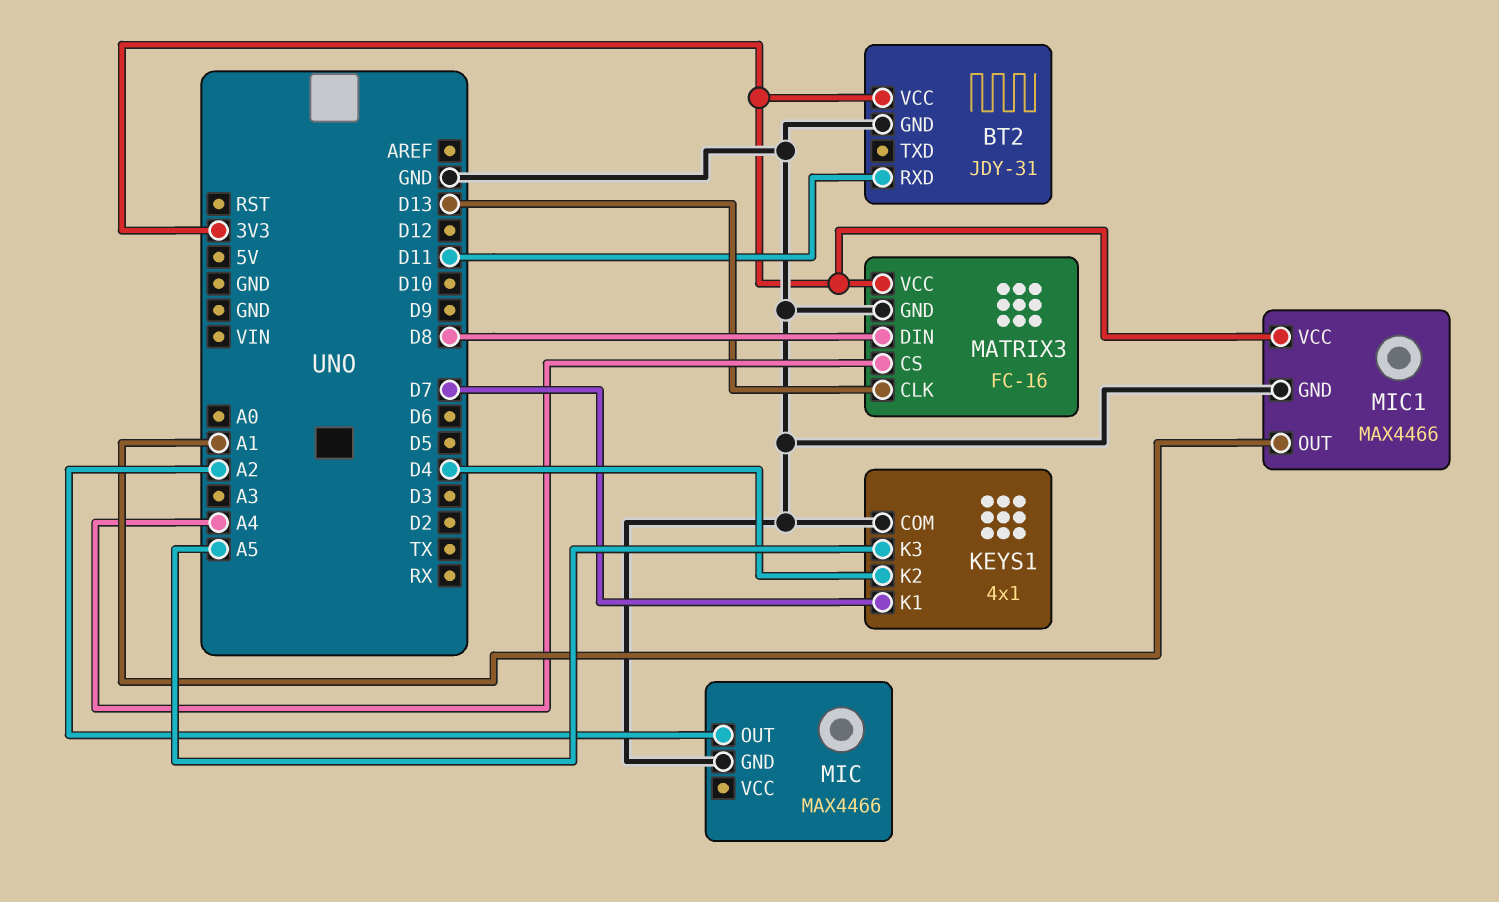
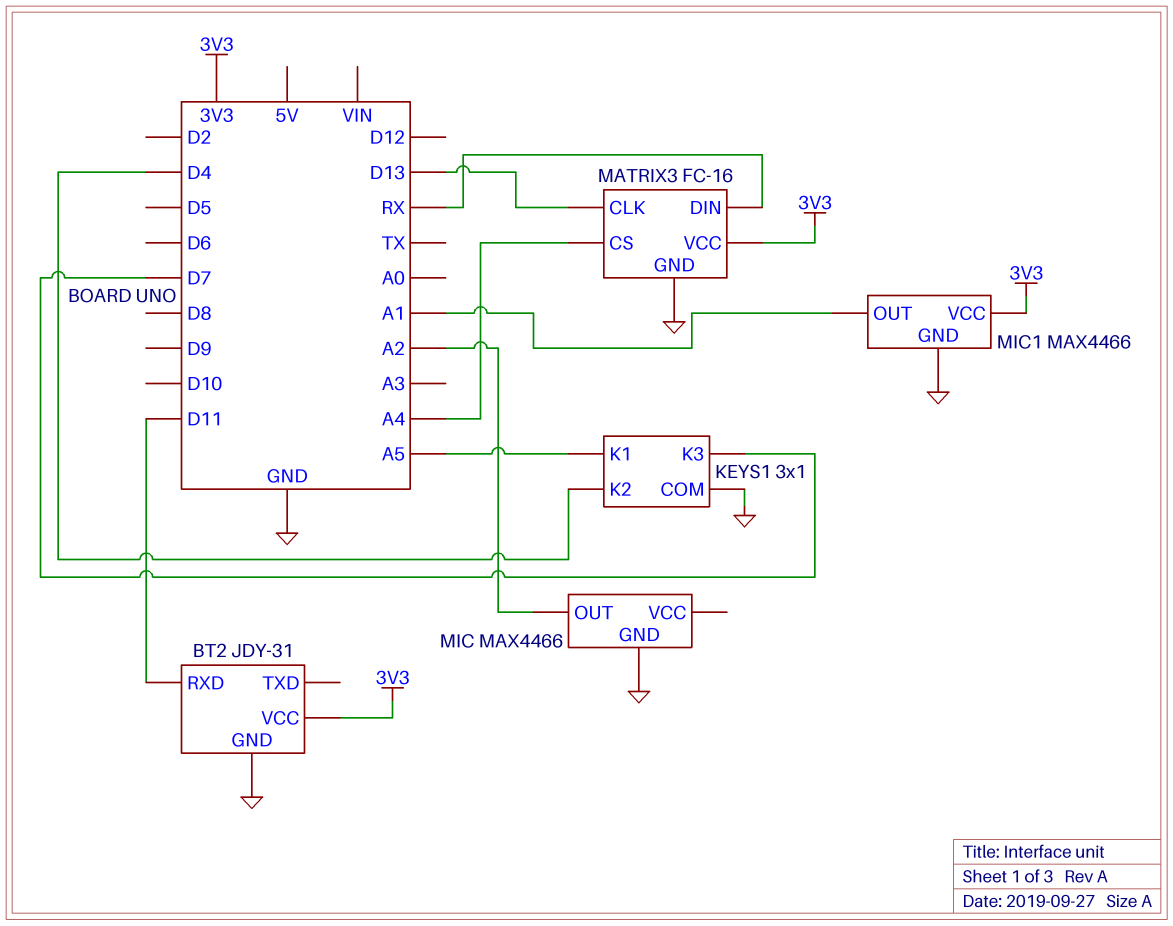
KEYS1: 4x1 -> 3x1
KEYS1 pin K1: D7 -> A5
KEYS1 pin K3: A5 -> D7
MATRIX3 pin DIN: D8 -> RX

